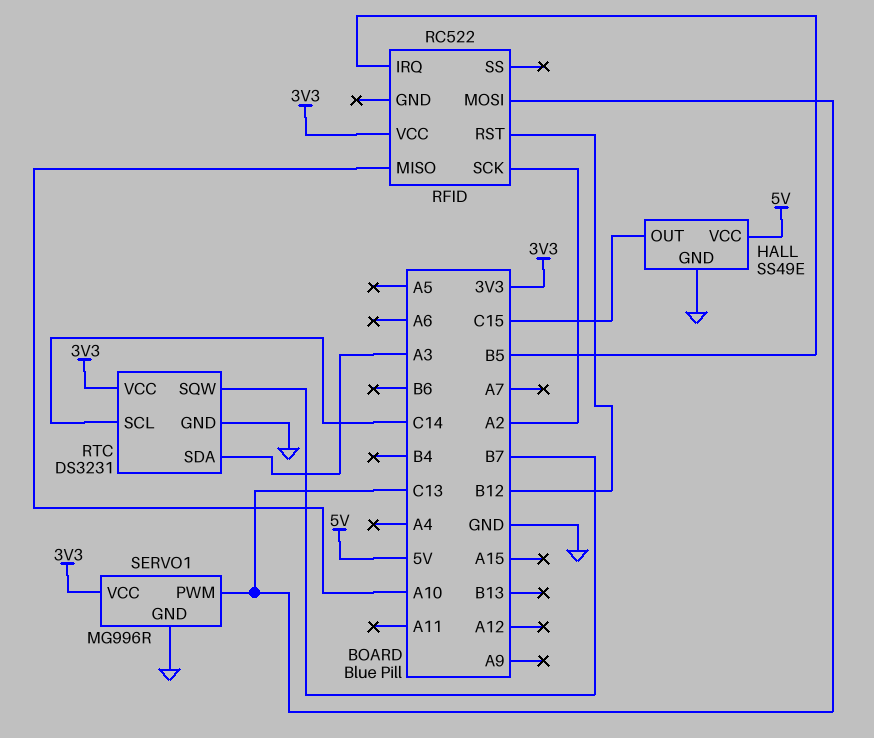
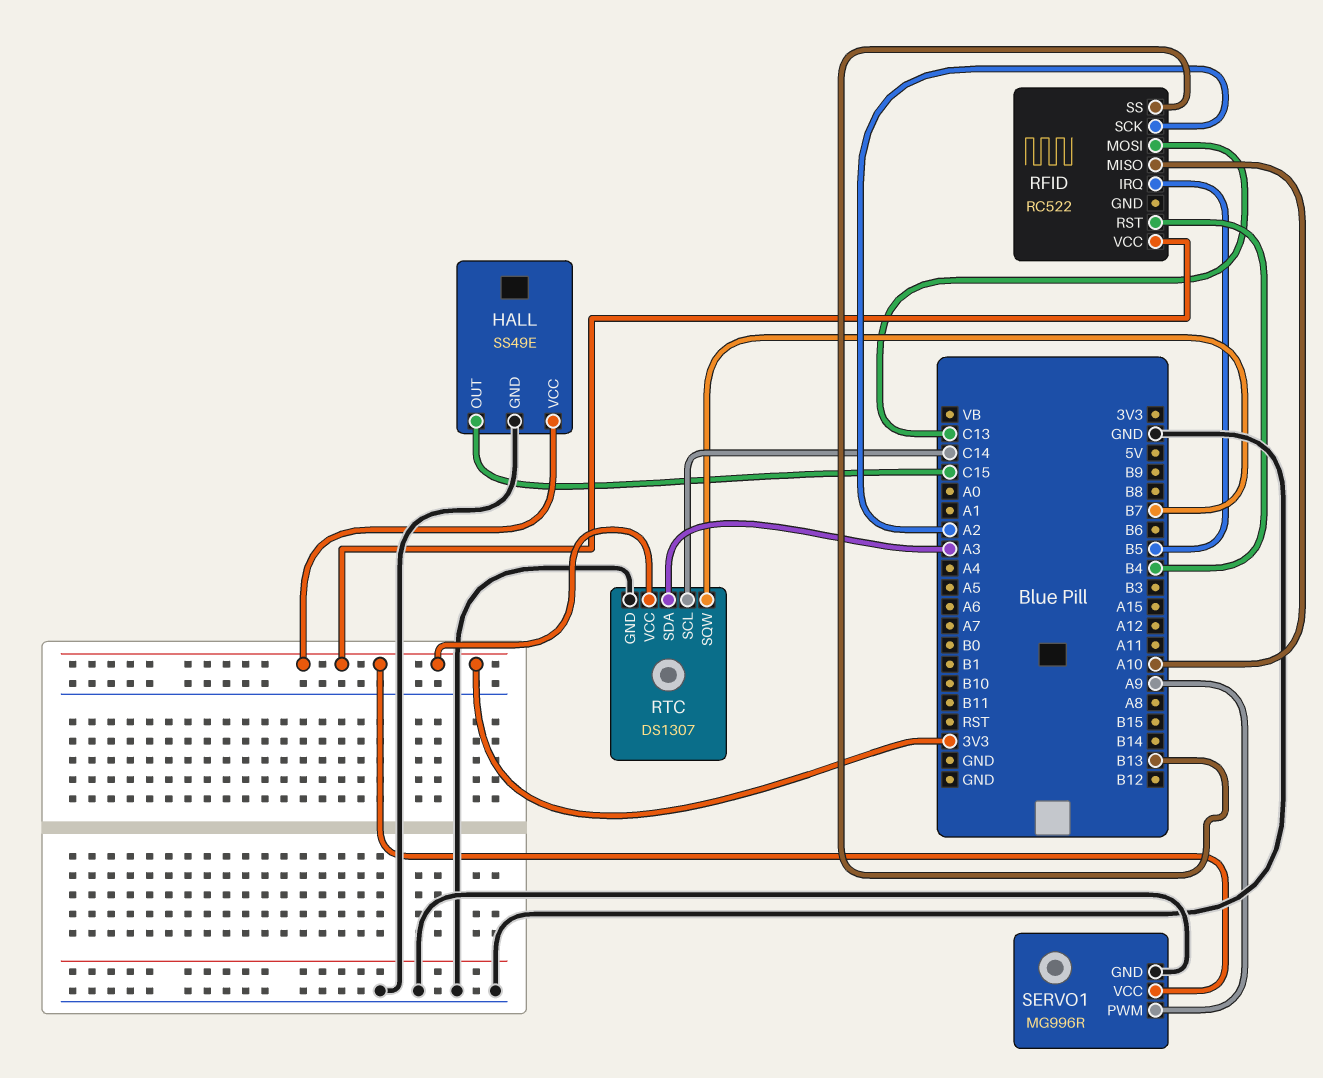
HALL pin VCC: 5V -> 3V3
RFID pin RST: B12 -> B4
RFID pin SS: none -> B13
RTC: DS3231 -> DS1307
SERVO1 pin PWM: C13 -> A9

